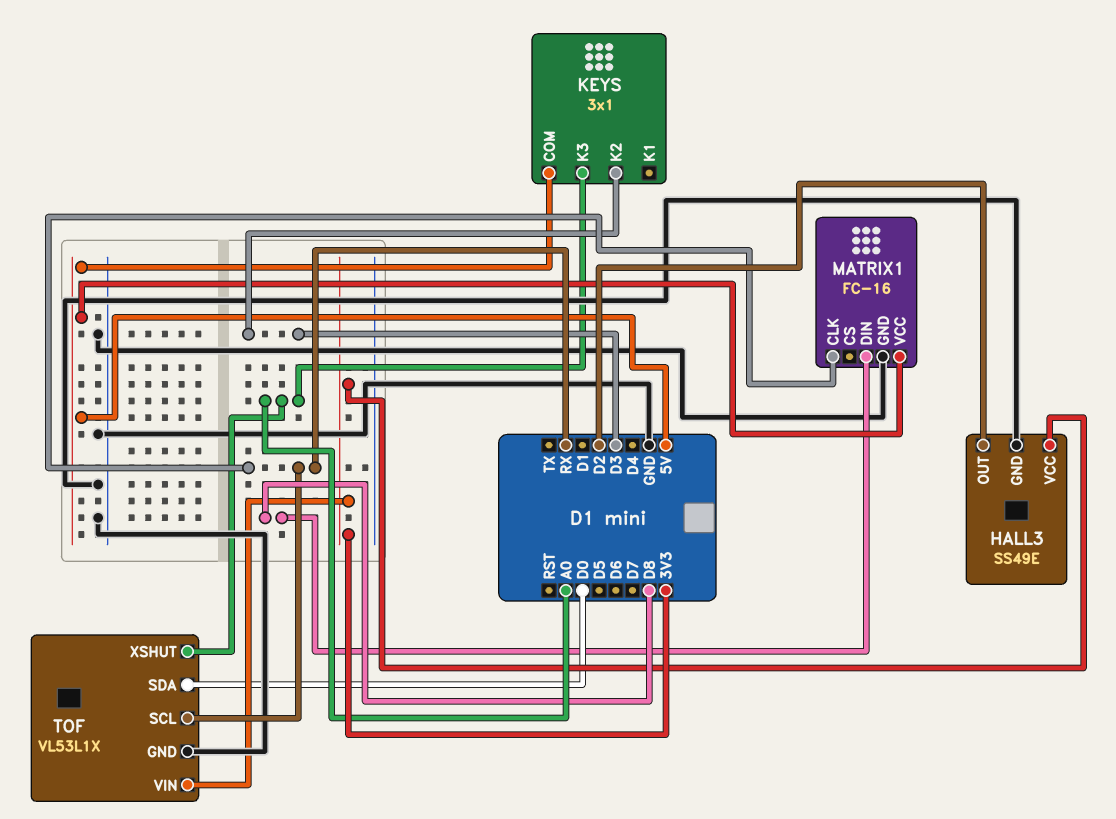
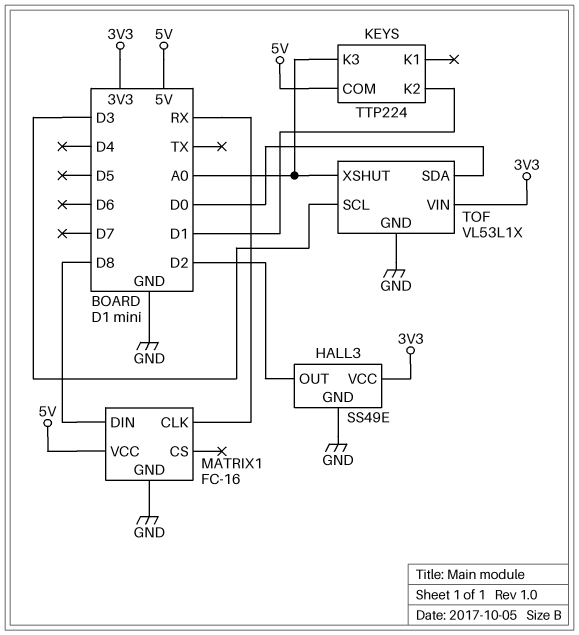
KEYS: 3x1 -> TTP224
KEYS pin K2: D3 -> D1
TOF pin SCL: RX -> D3

